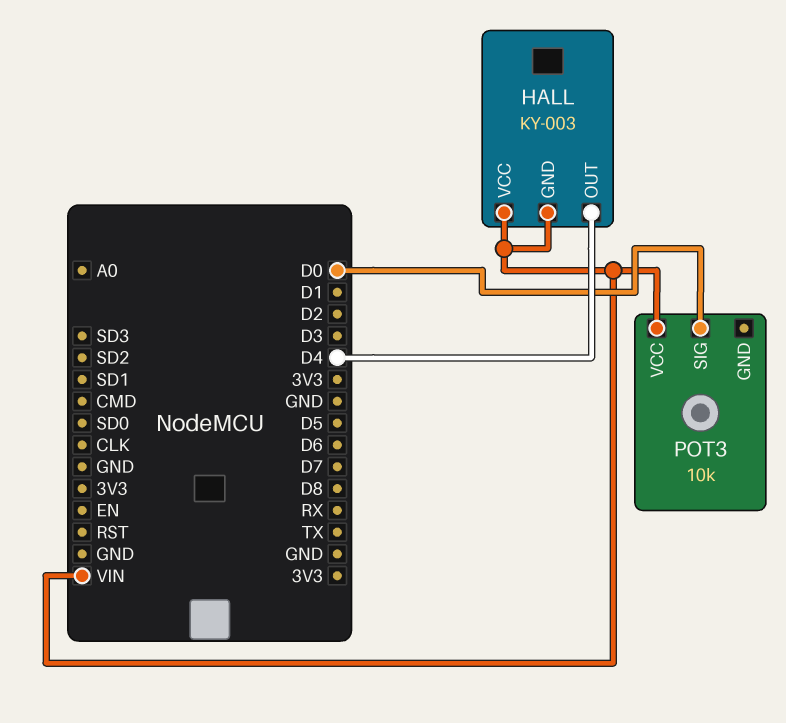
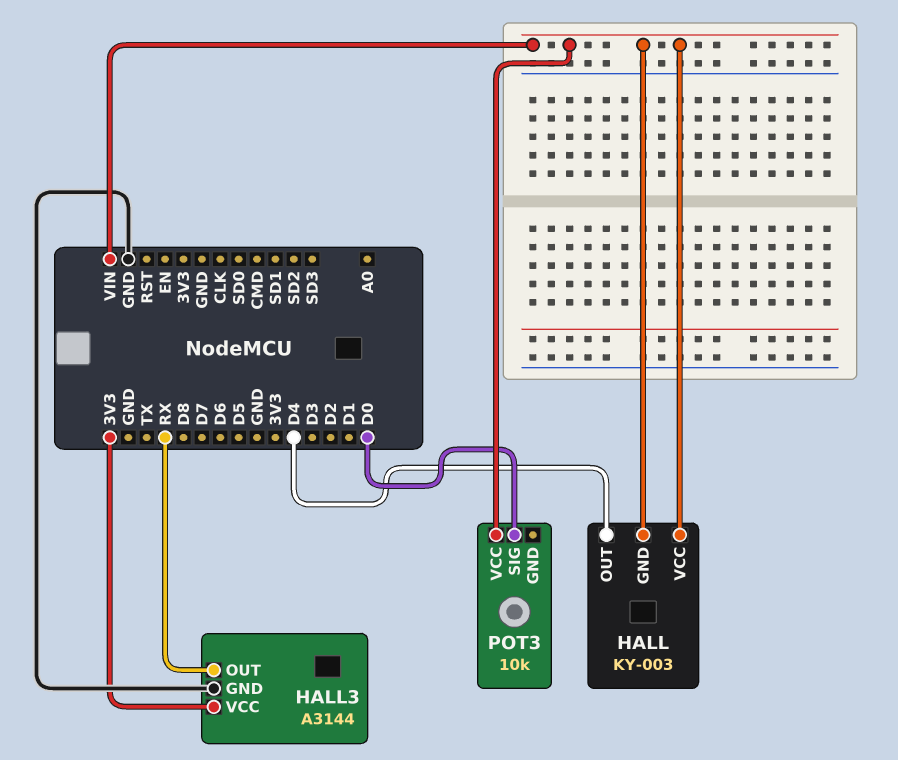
HALL3: none -> A3144
HALL3 pin GND: none -> GND
HALL3 pin OUT: none -> RX
HALL3 pin VCC: none -> 3V3

